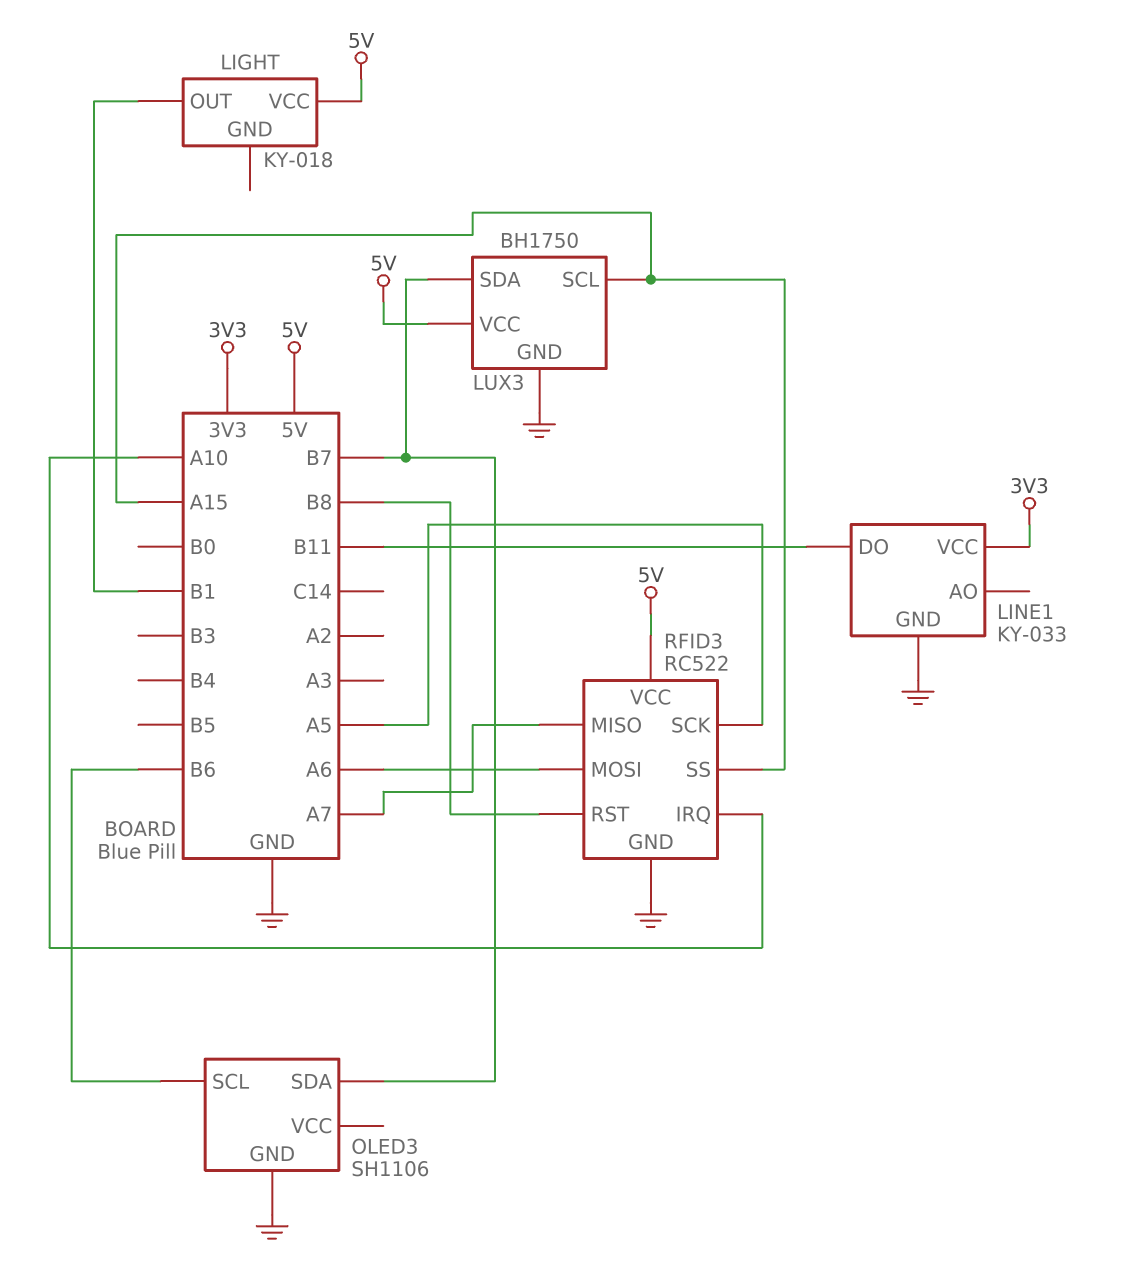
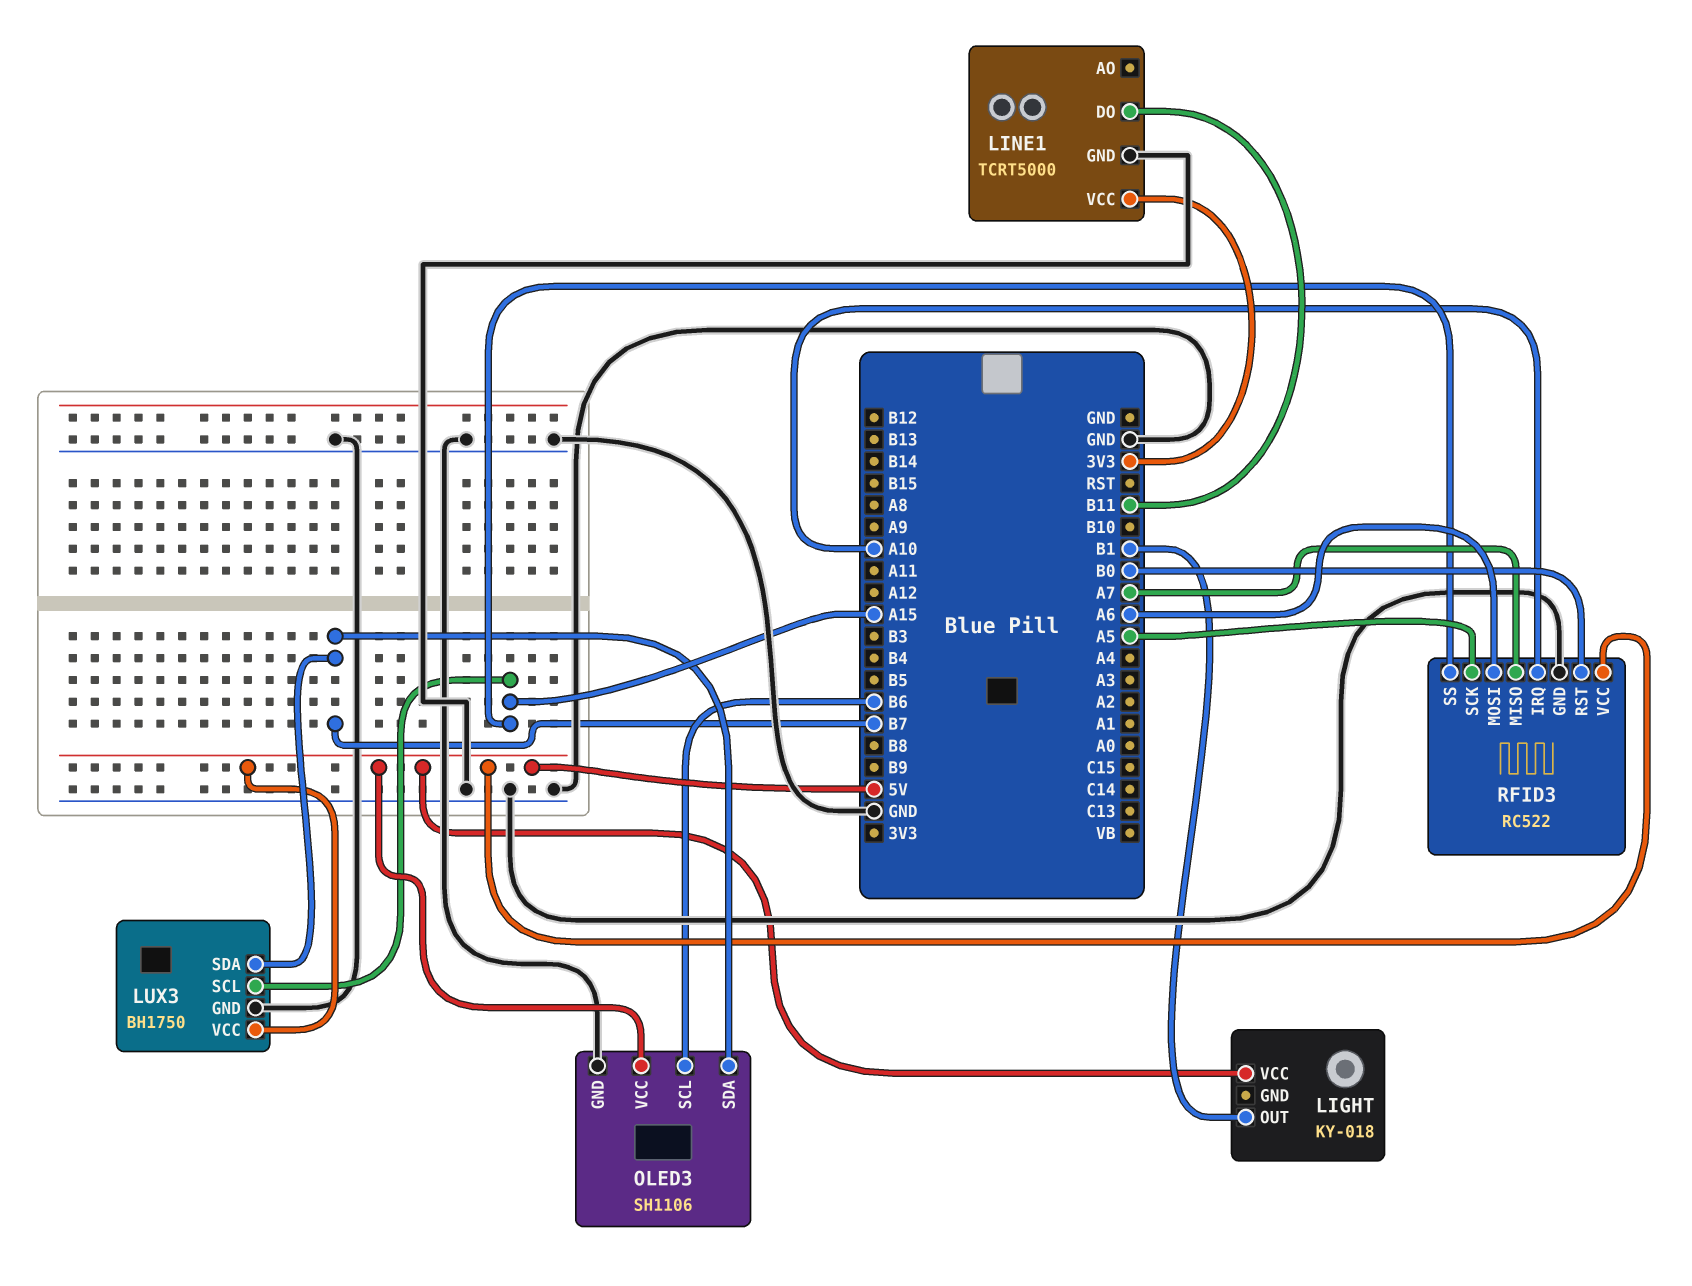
LINE1: KY-033 -> TCRT5000
OLED3 pin VCC: none -> 5V
RFID3 pin RST: B8 -> B0

